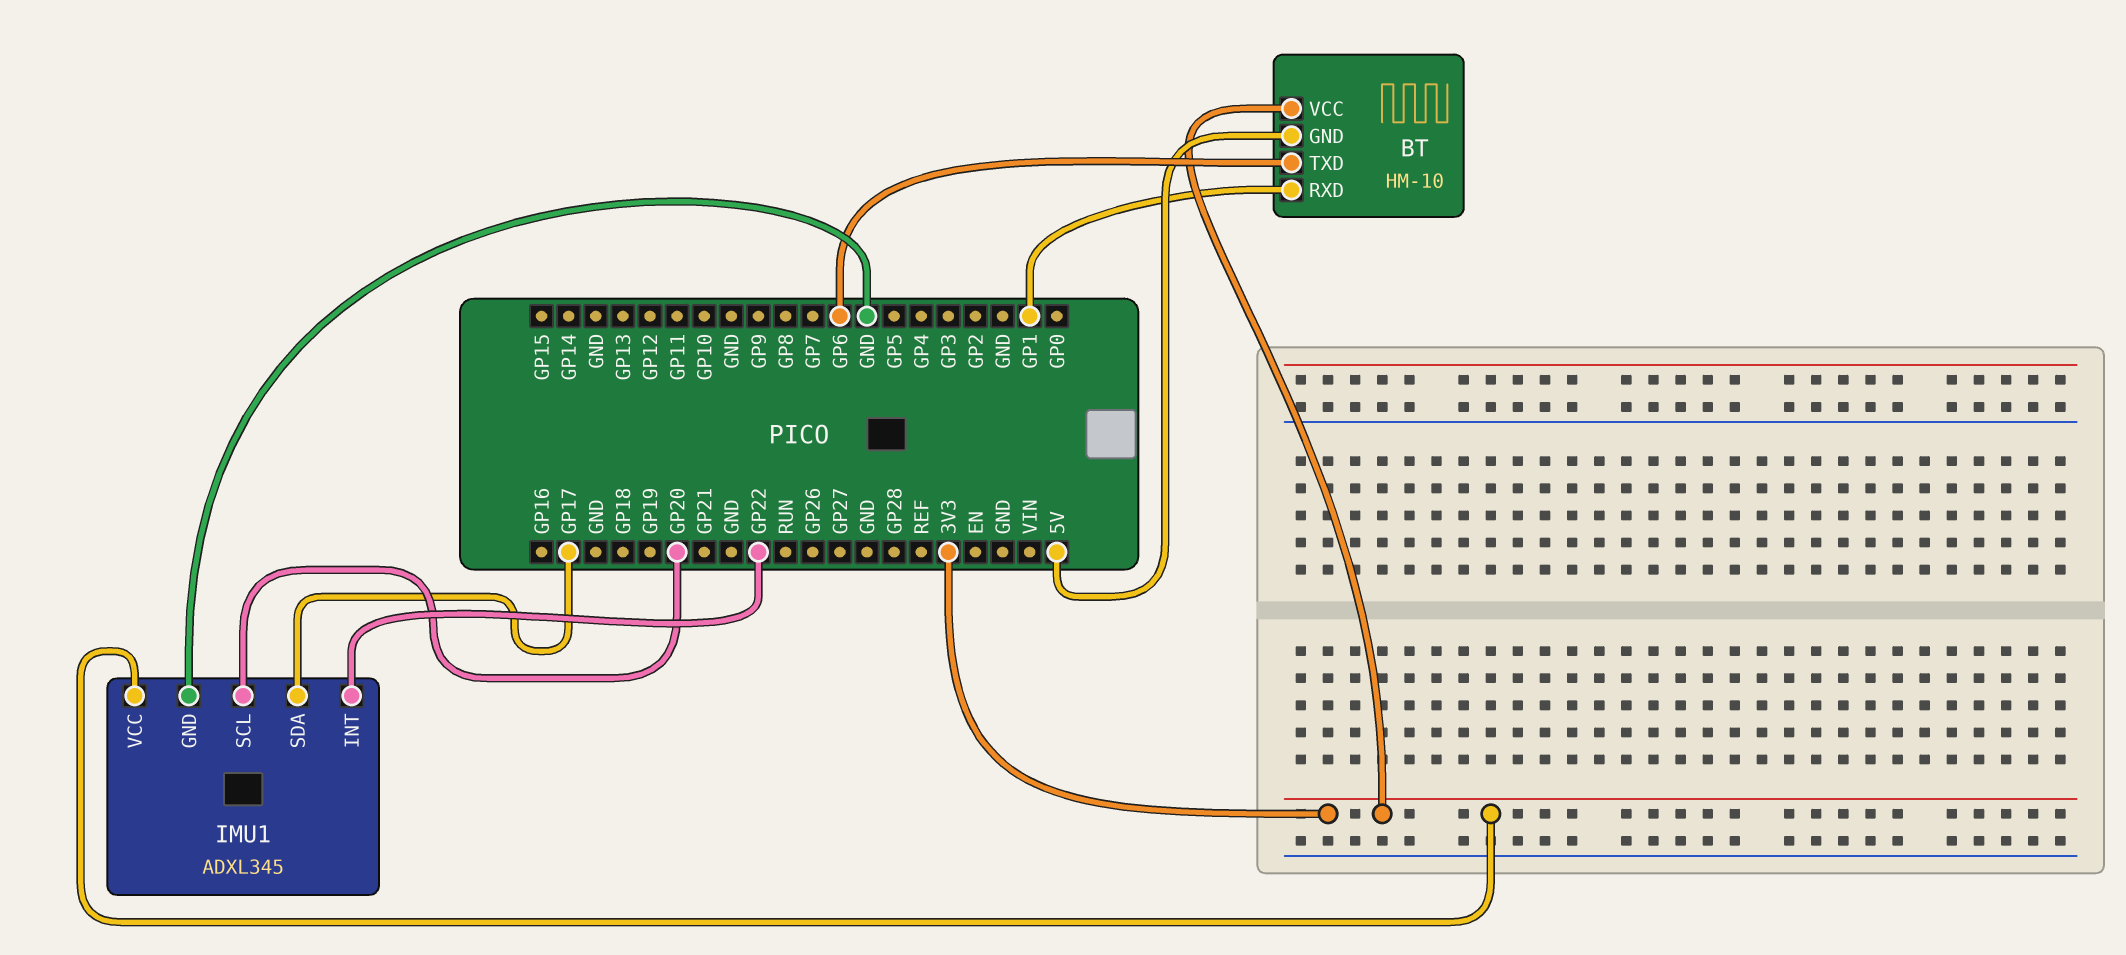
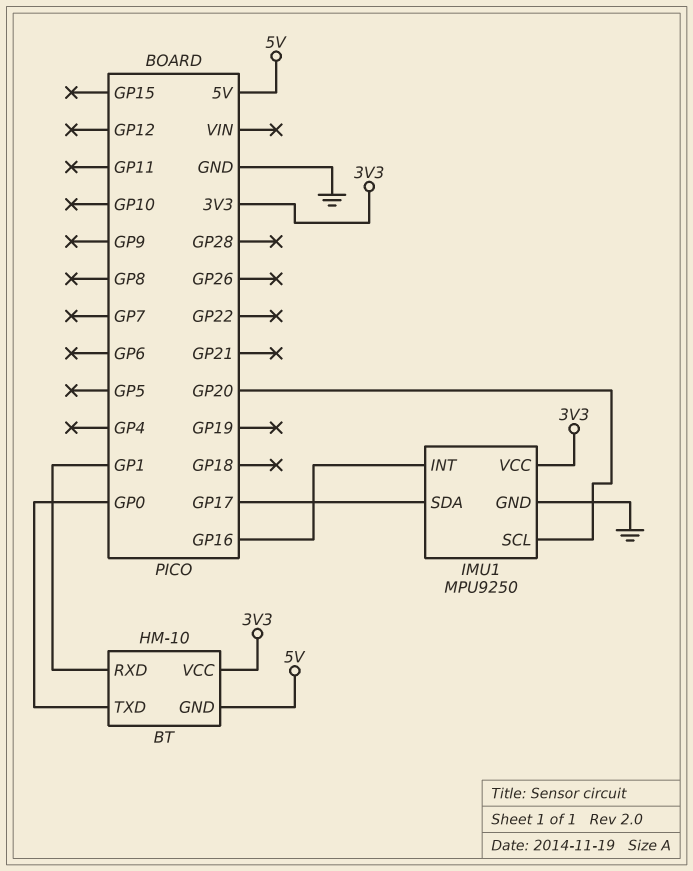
BT pin TXD: GP6 -> GP0
IMU1: ADXL345 -> MPU9250
IMU1 pin INT: GP22 -> GP16

